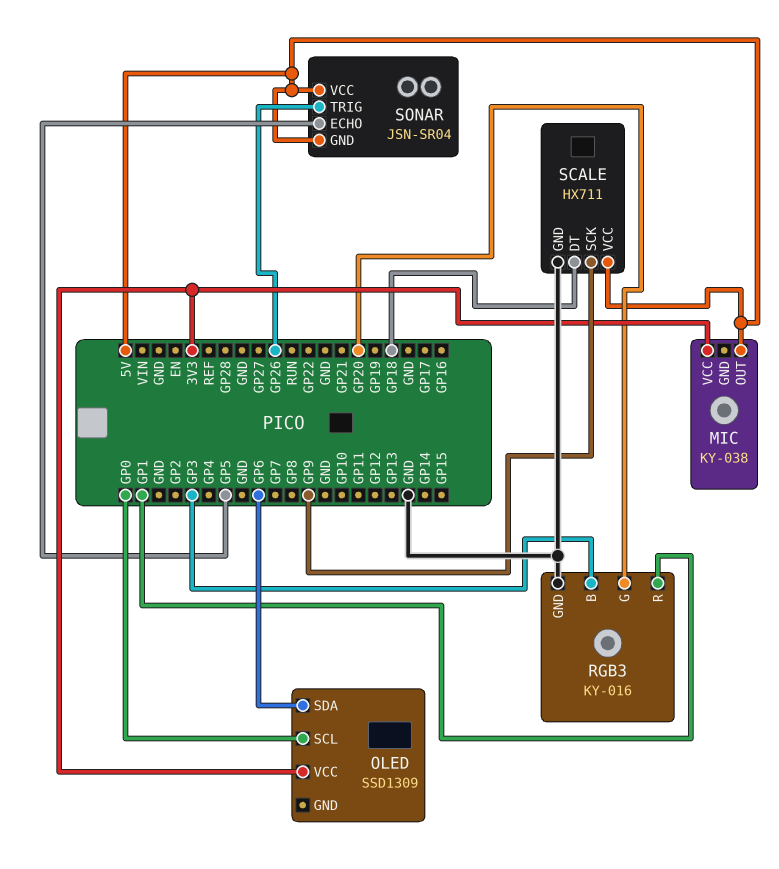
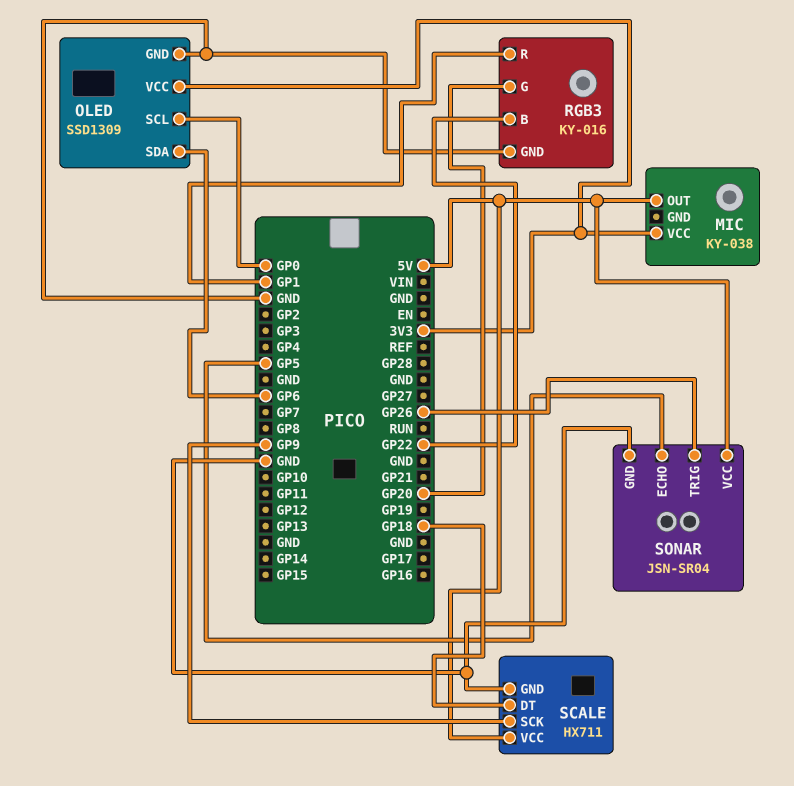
OLED pin GND: none -> GND
RGB3 pin B: GP3 -> GP22
SONAR pin GND: 5V -> GND

